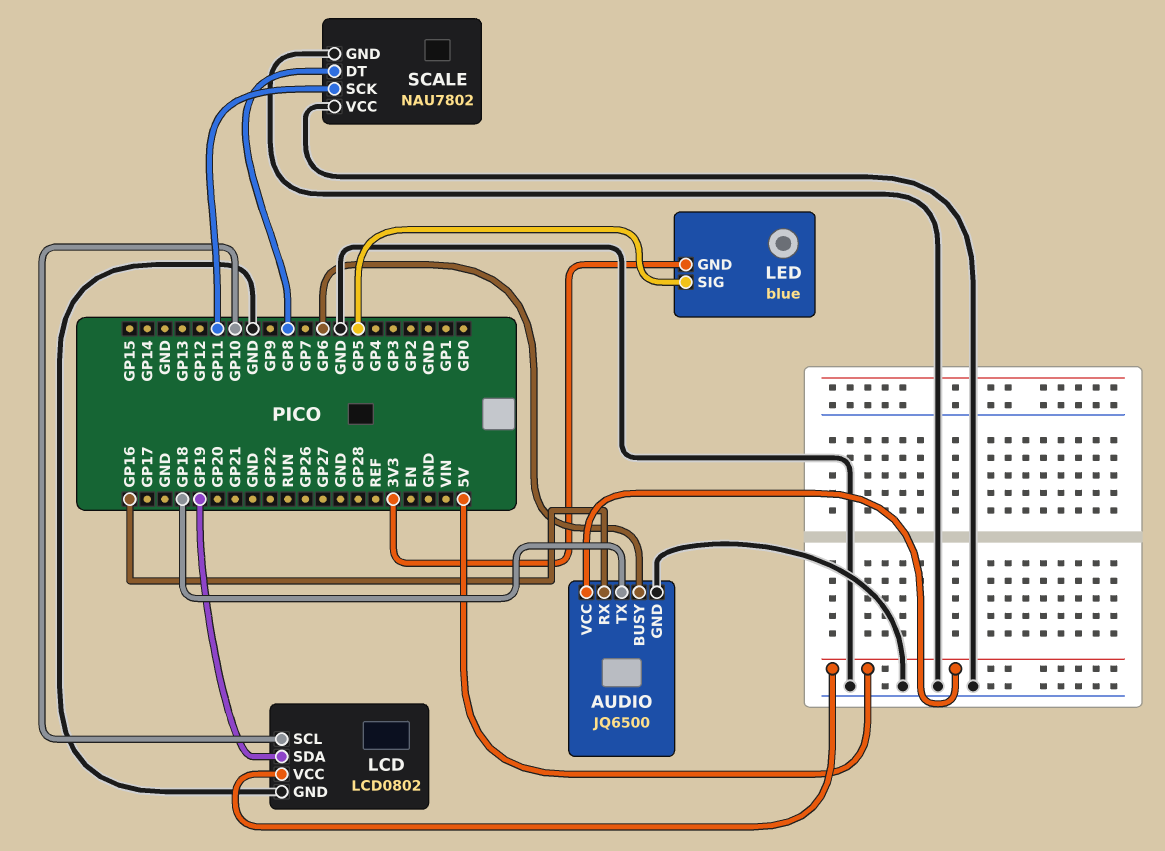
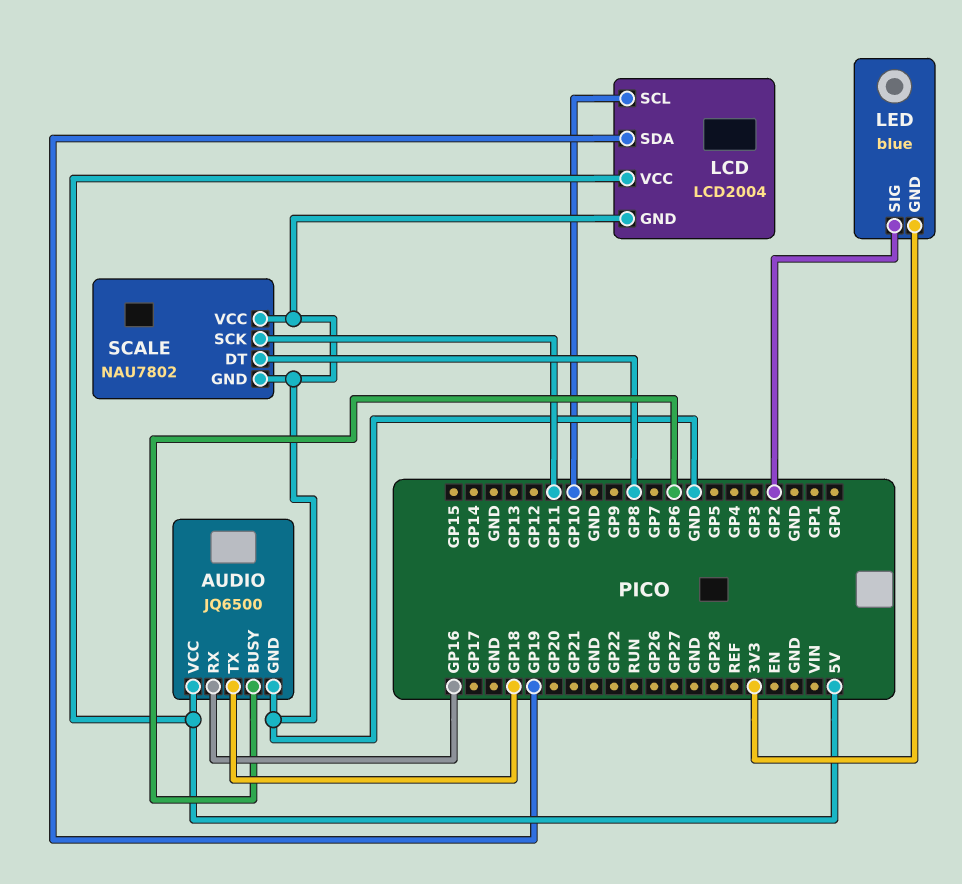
LCD: LCD0802 -> LCD2004
LED pin SIG: GP5 -> GP2

